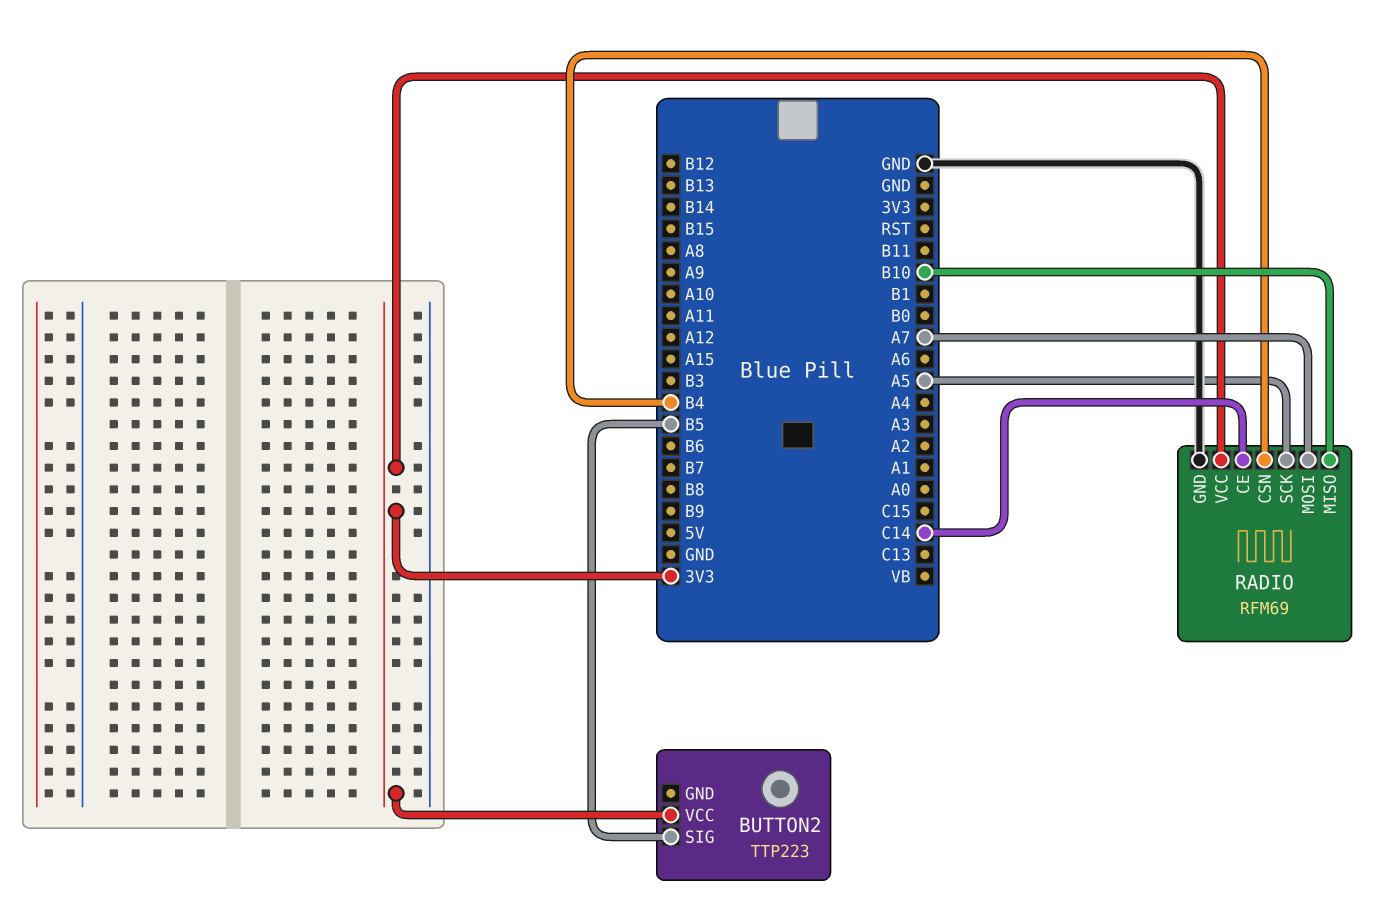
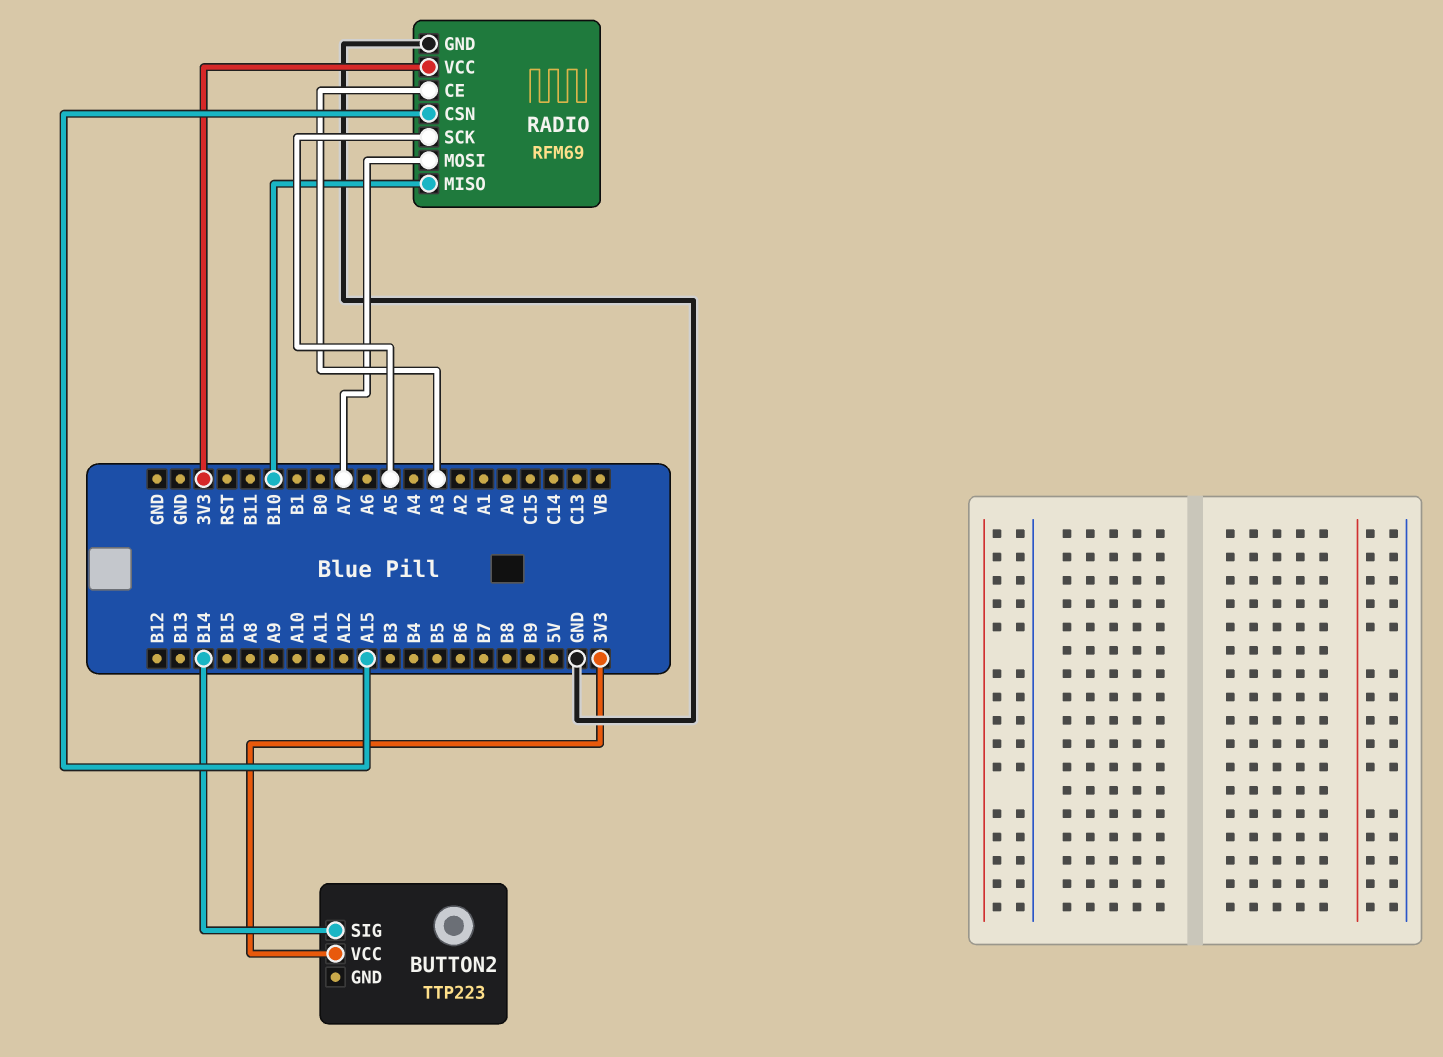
BUTTON2 pin SIG: B5 -> B14
RADIO pin CE: C14 -> A3
RADIO pin CSN: B4 -> A15

